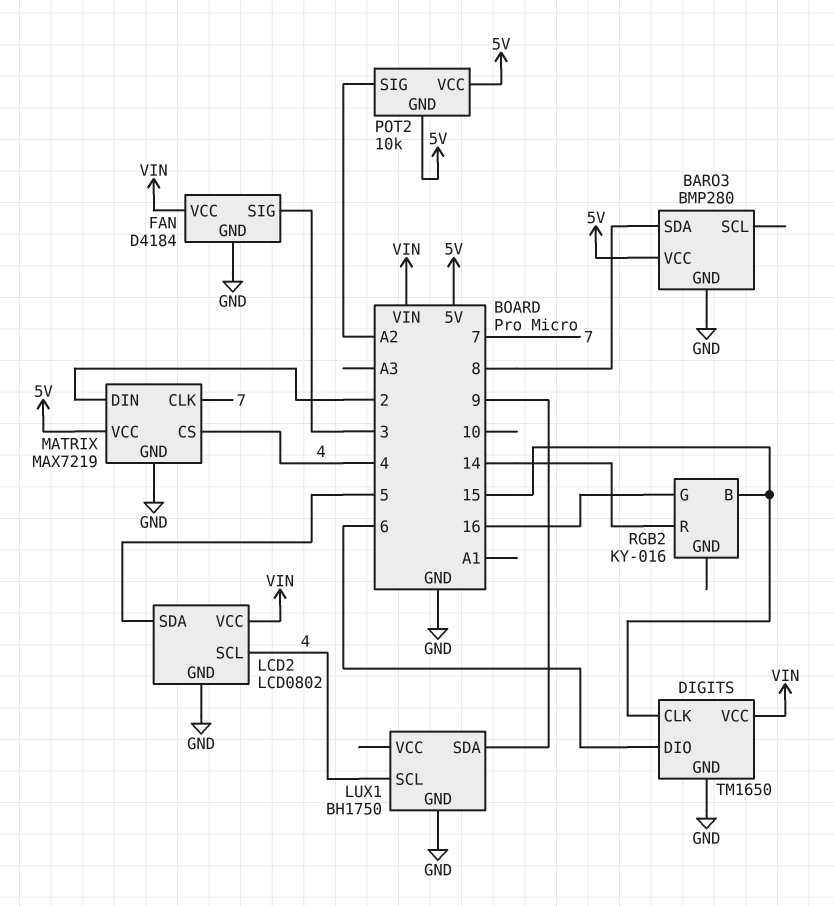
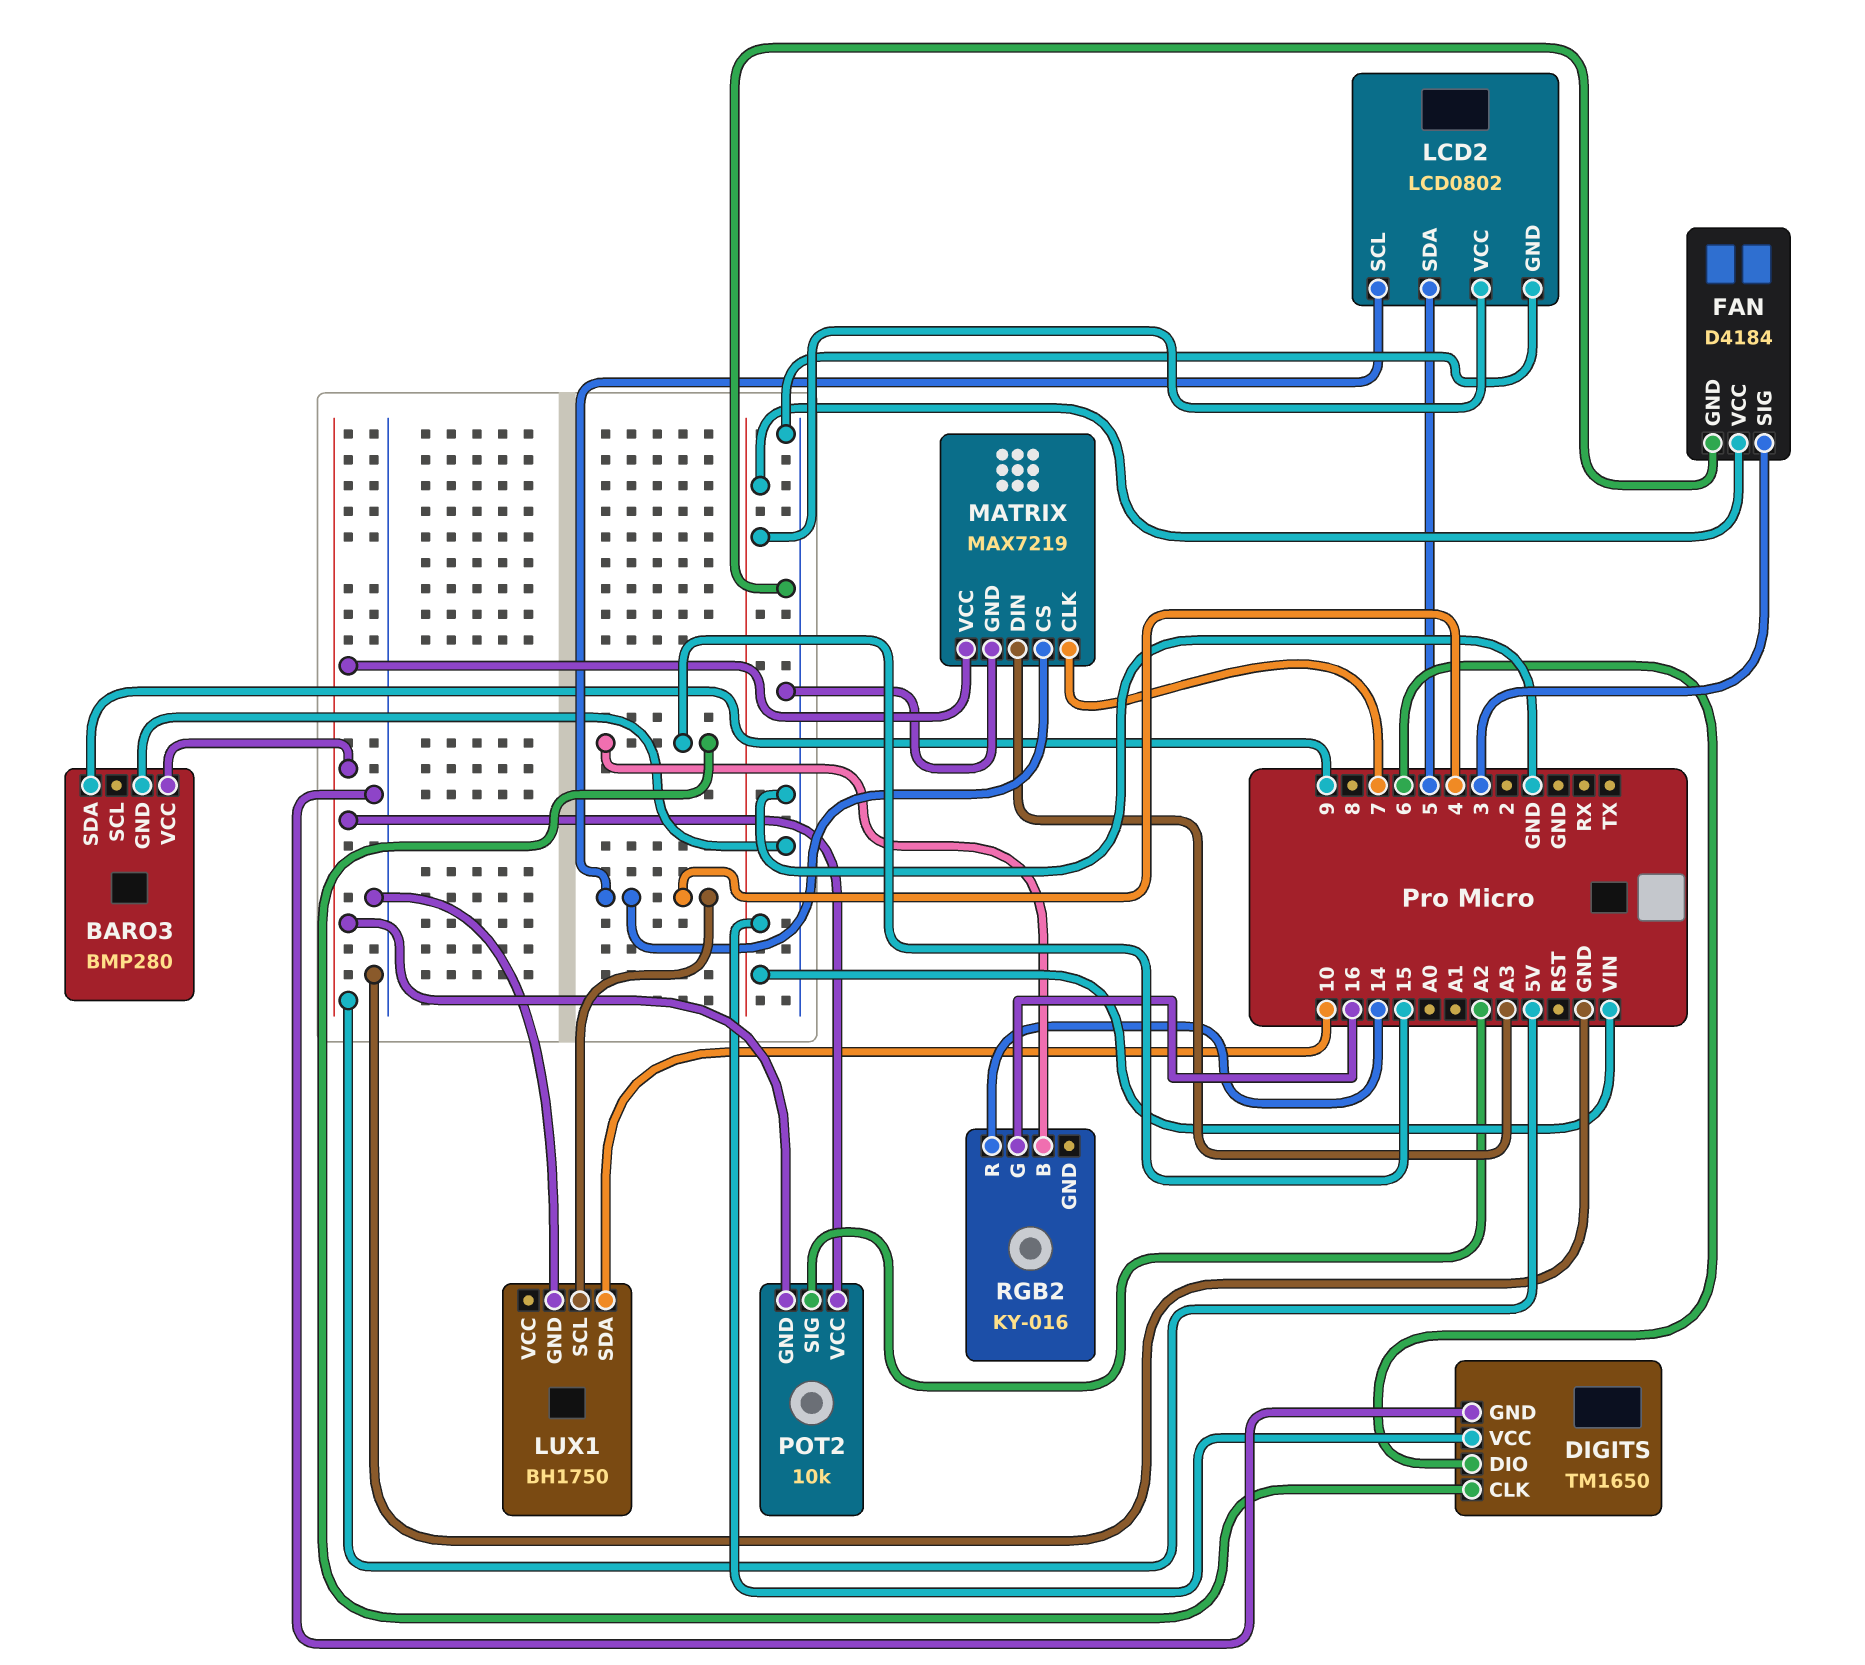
BARO3 pin SDA: 8 -> 9
LUX1 pin SDA: 9 -> 10
MATRIX pin DIN: 2 -> A3

